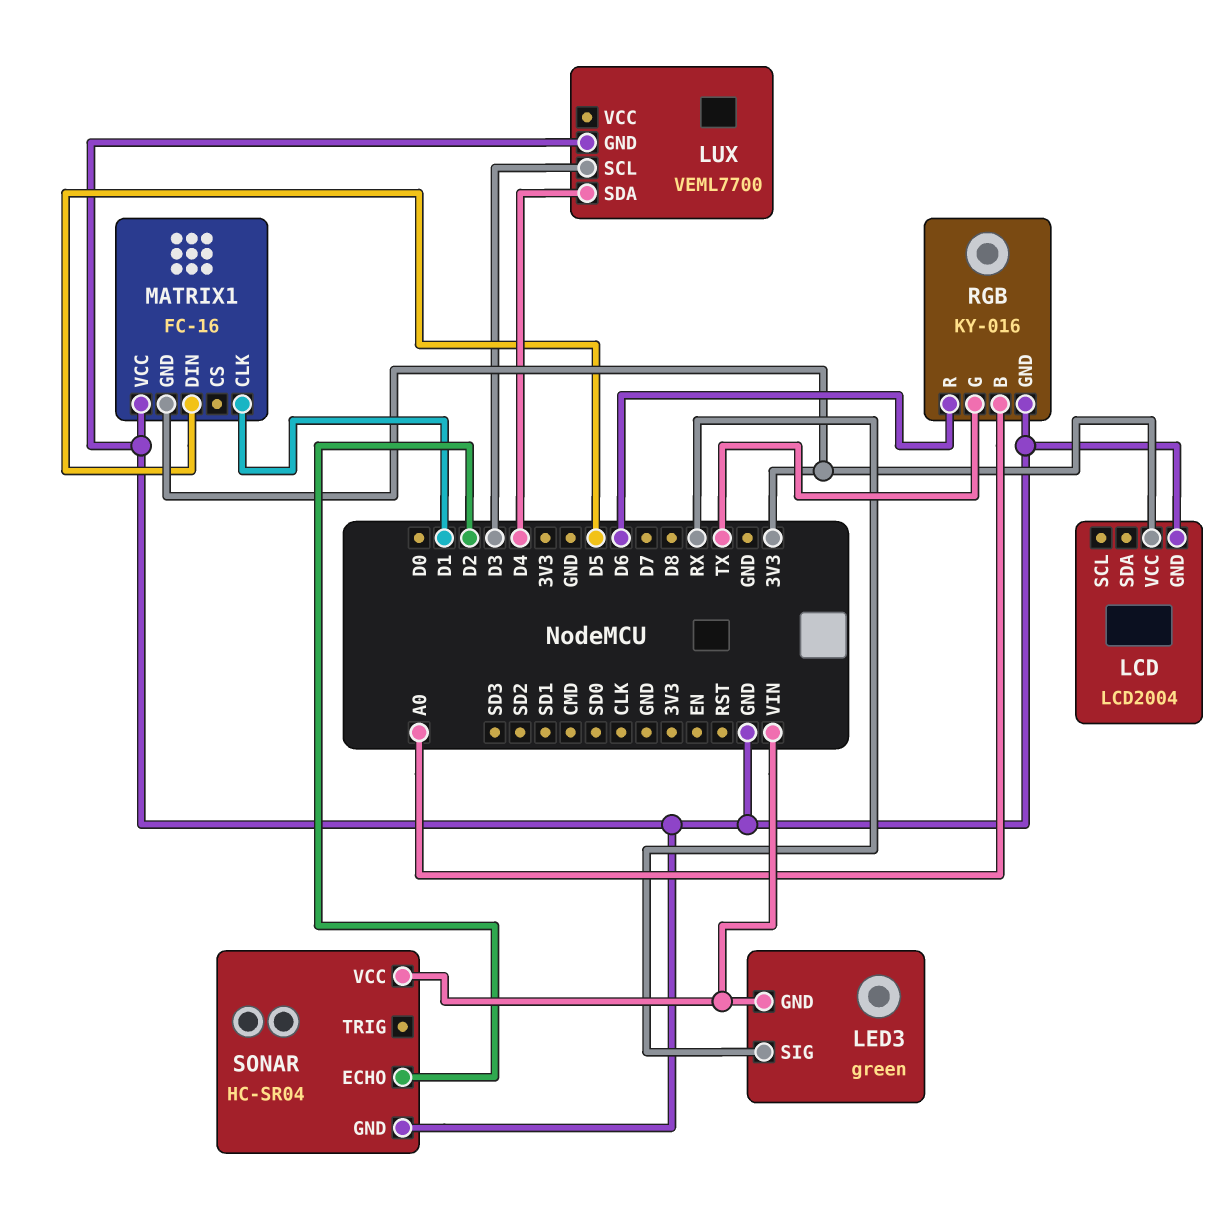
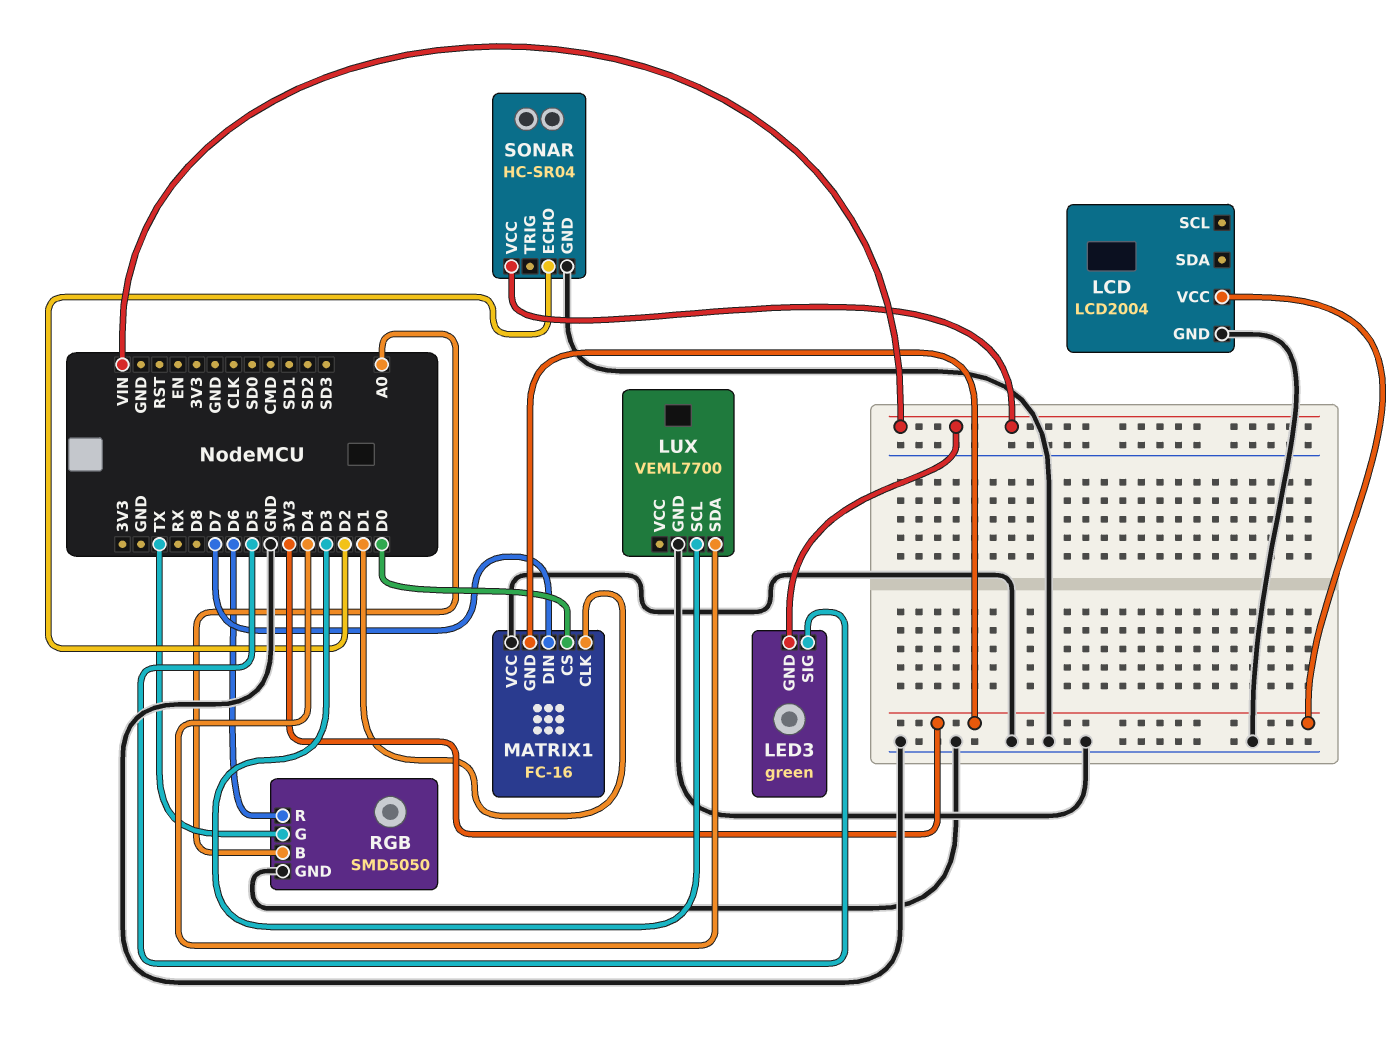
LED3 pin SIG: RX -> D5
MATRIX1 pin CS: none -> D0
MATRIX1 pin DIN: D5 -> D7
RGB: KY-016 -> SMD5050

